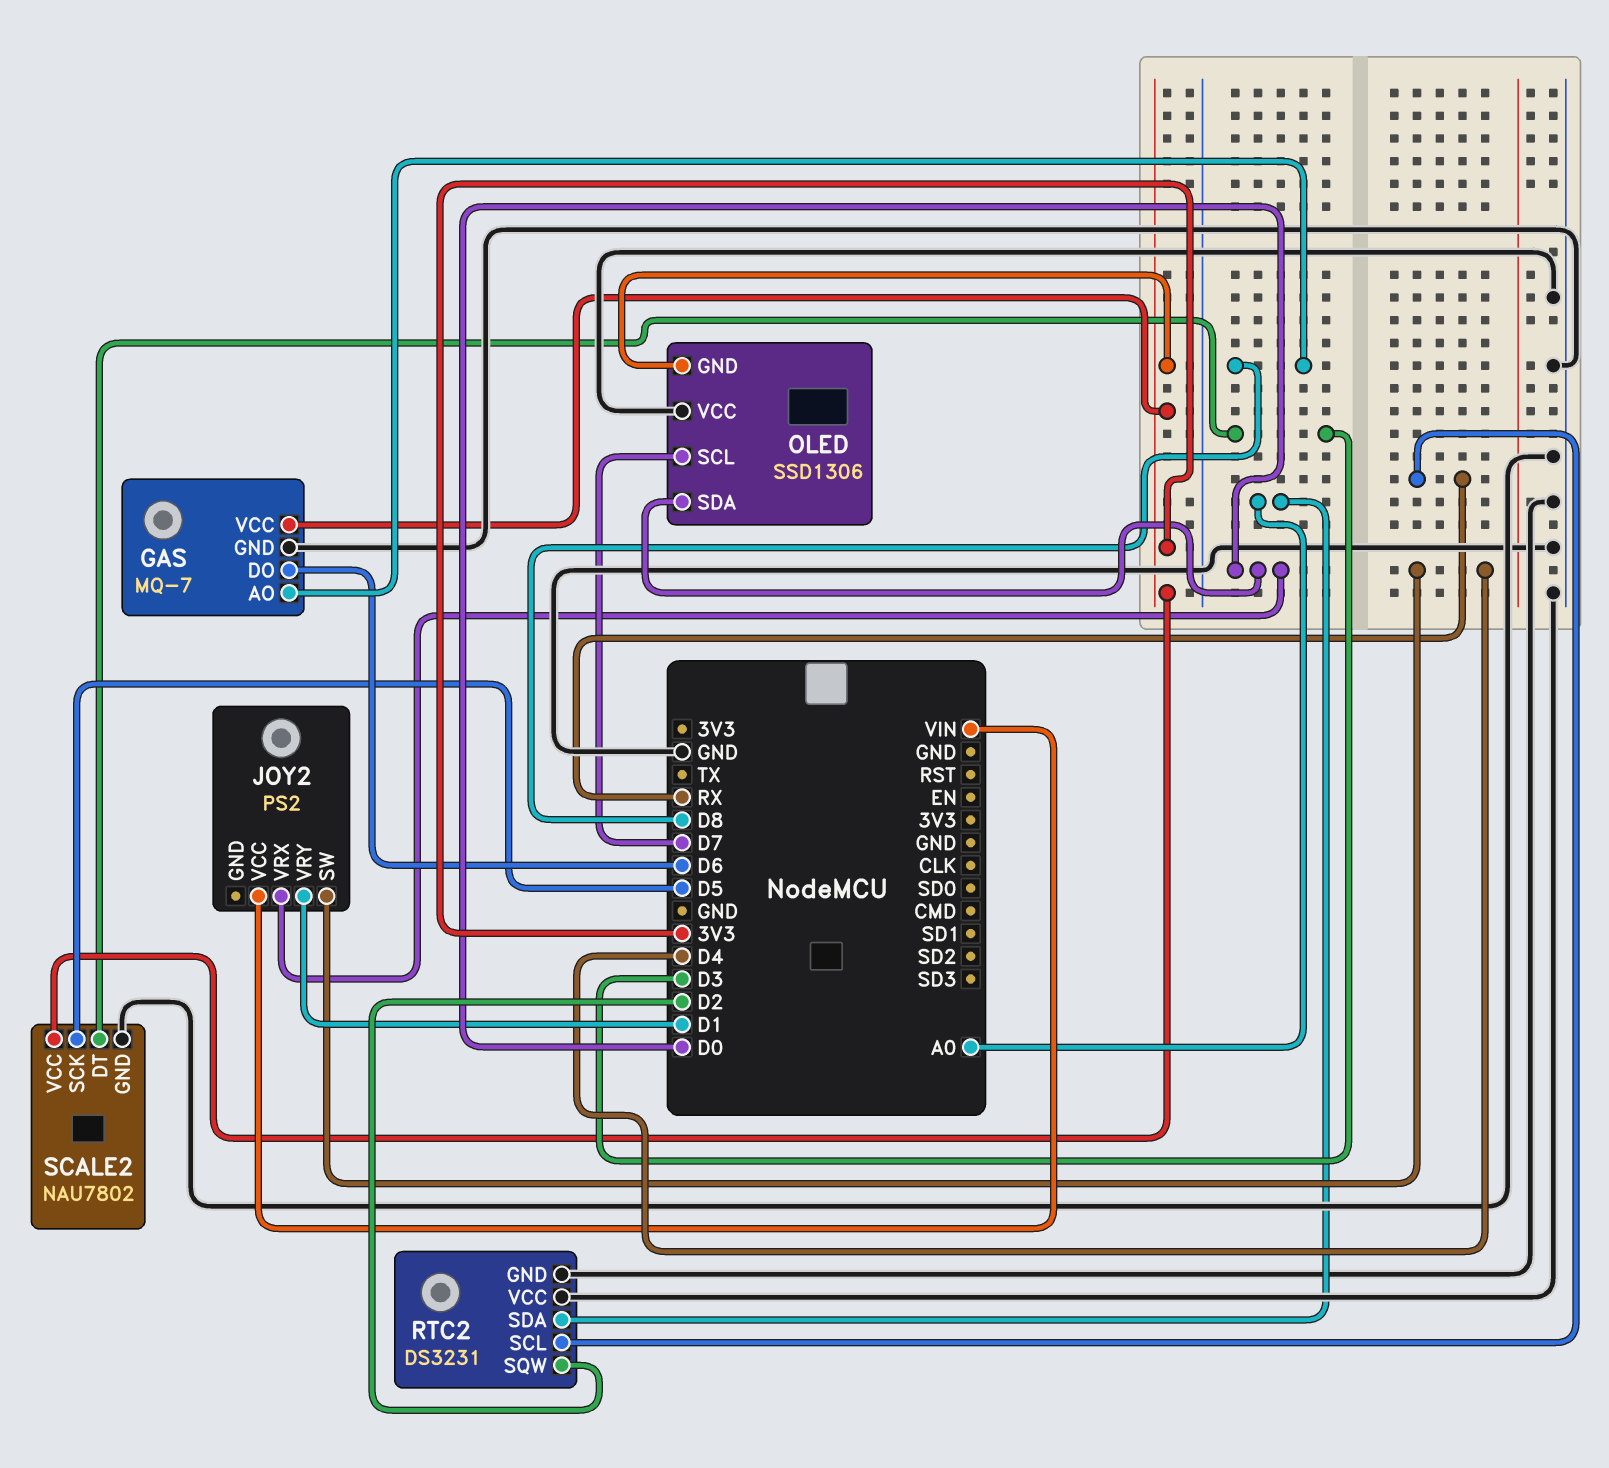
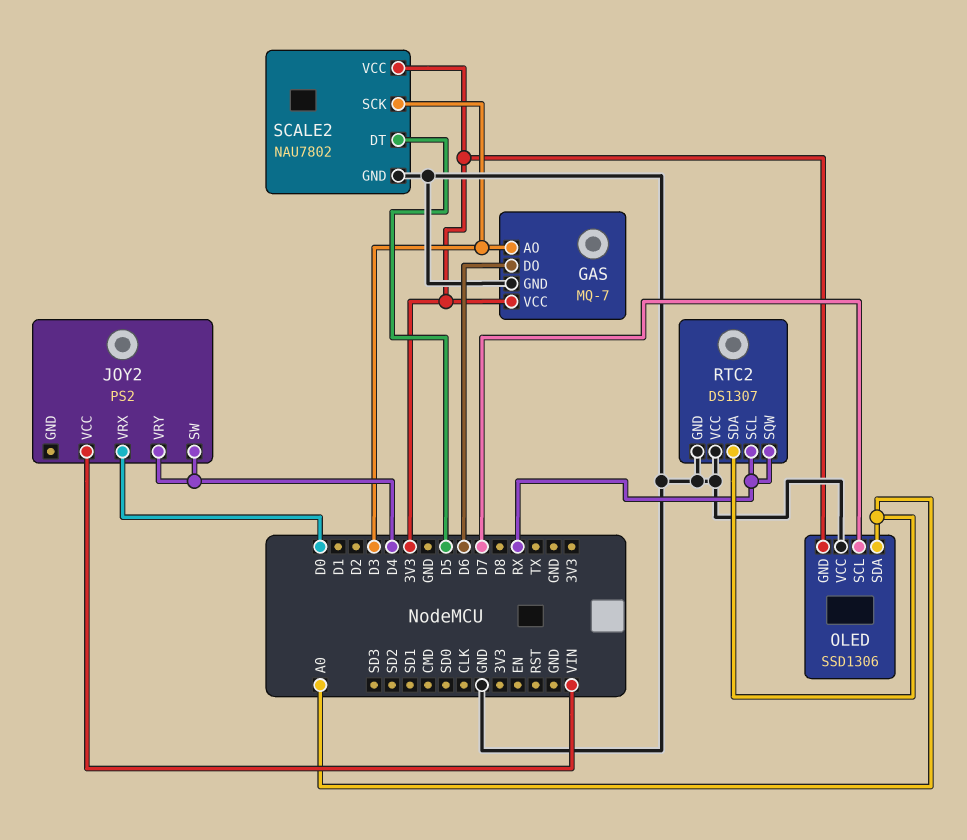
GAS pin AO: D8 -> D3
JOY2 pin VRY: D1 -> D4
OLED pin SDA: D0 -> A0
RTC2: DS3231 -> DS1307
RTC2 pin SQW: D2 -> RX
SCALE2 pin DT: D3 -> D5
SCALE2 pin SCK: D5 -> D3

